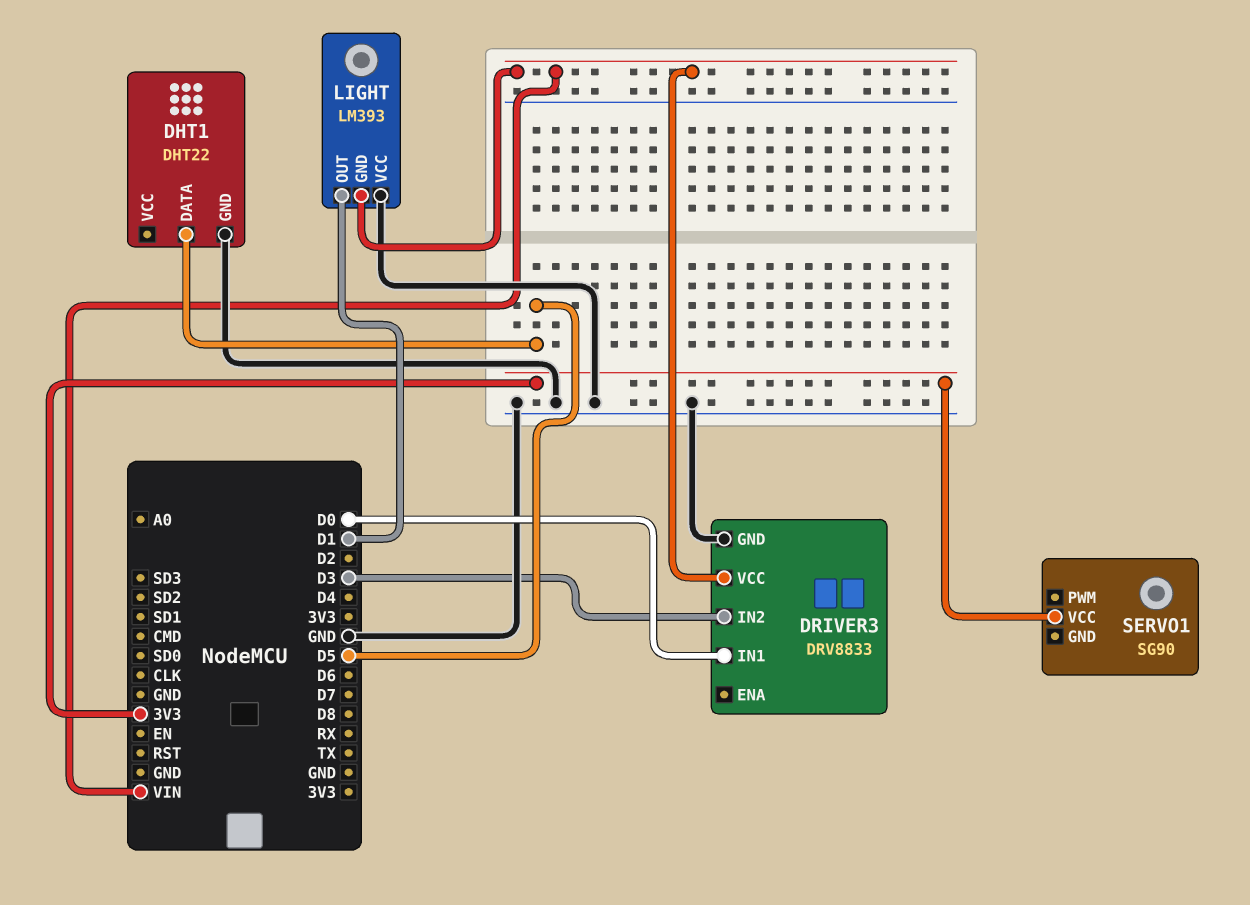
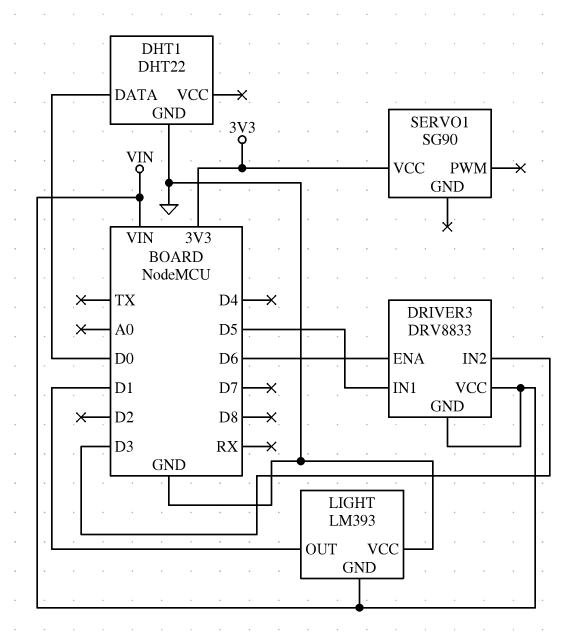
DHT1 pin DATA: D5 -> D0
DRIVER3 pin ENA: none -> D6
DRIVER3 pin GND: GND -> VIN
DRIVER3 pin IN1: D0 -> D5

